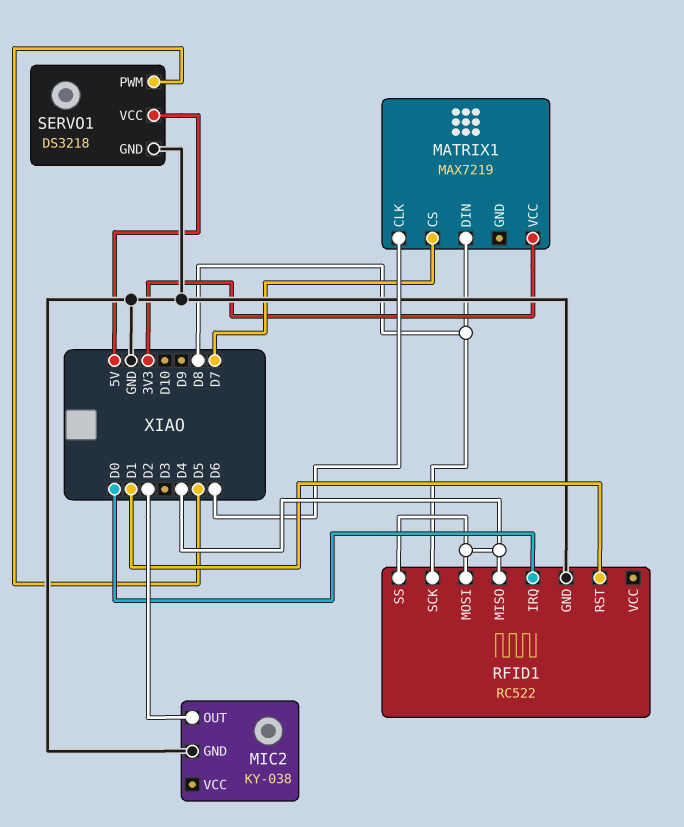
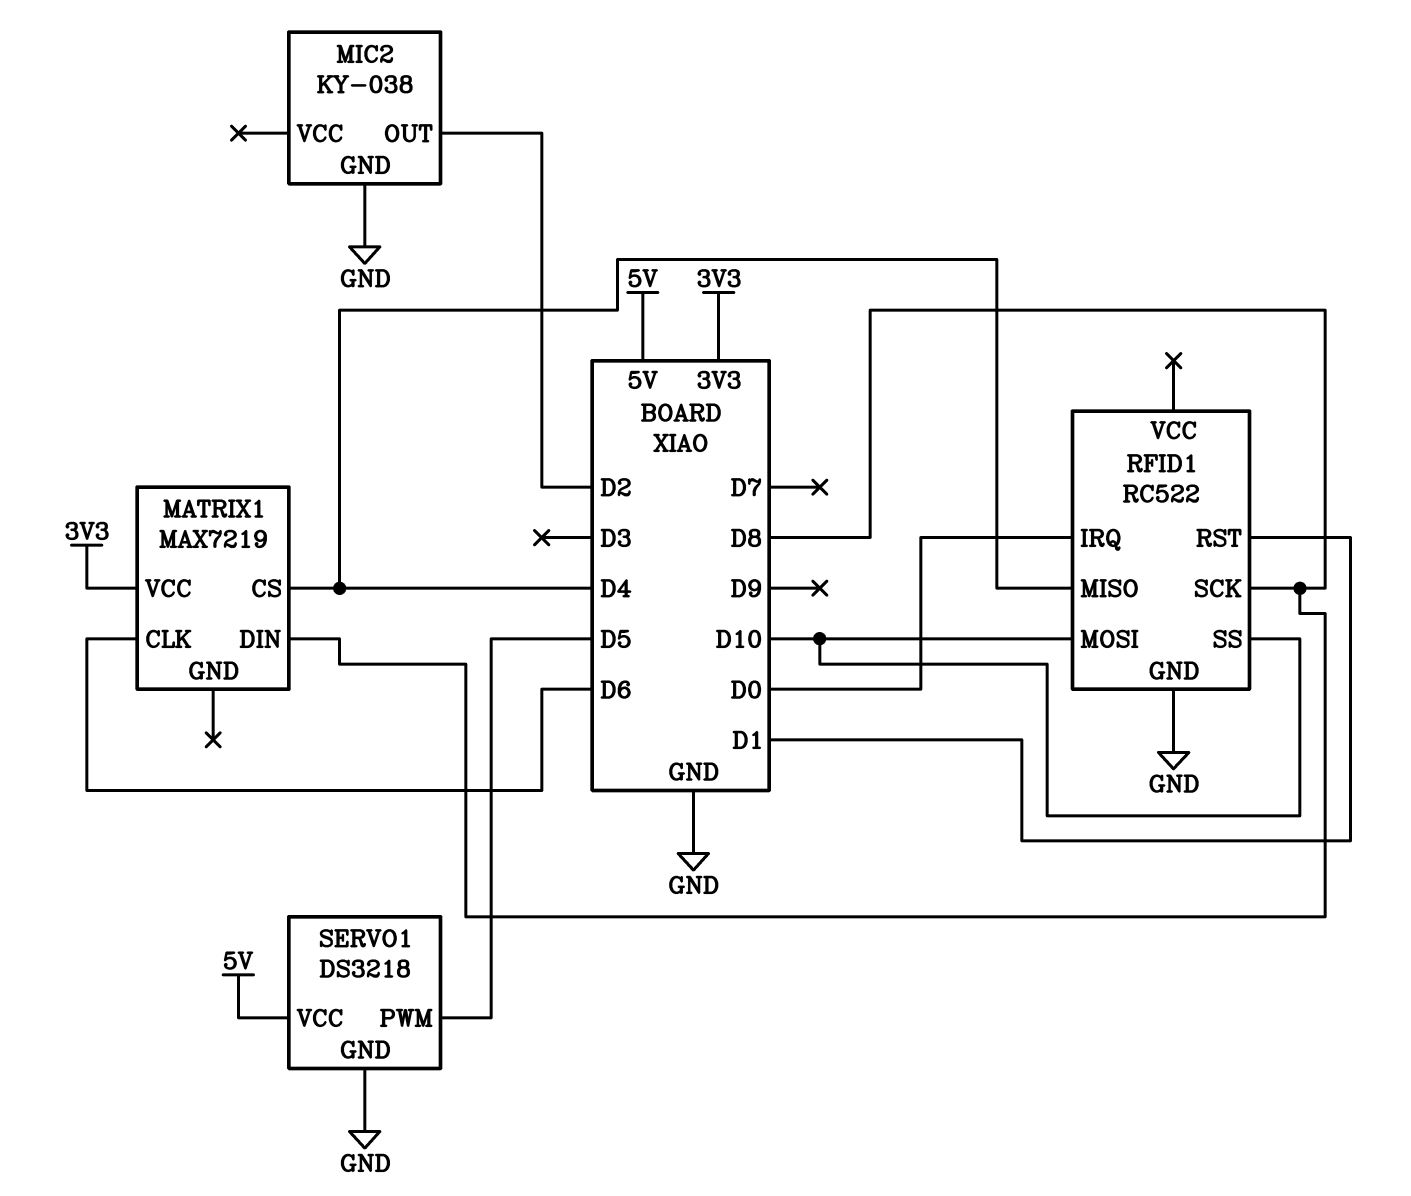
MATRIX1 pin CS: D7 -> D4
RFID1 pin MOSI: D4 -> D10
RFID1 pin SS: D4 -> D10

